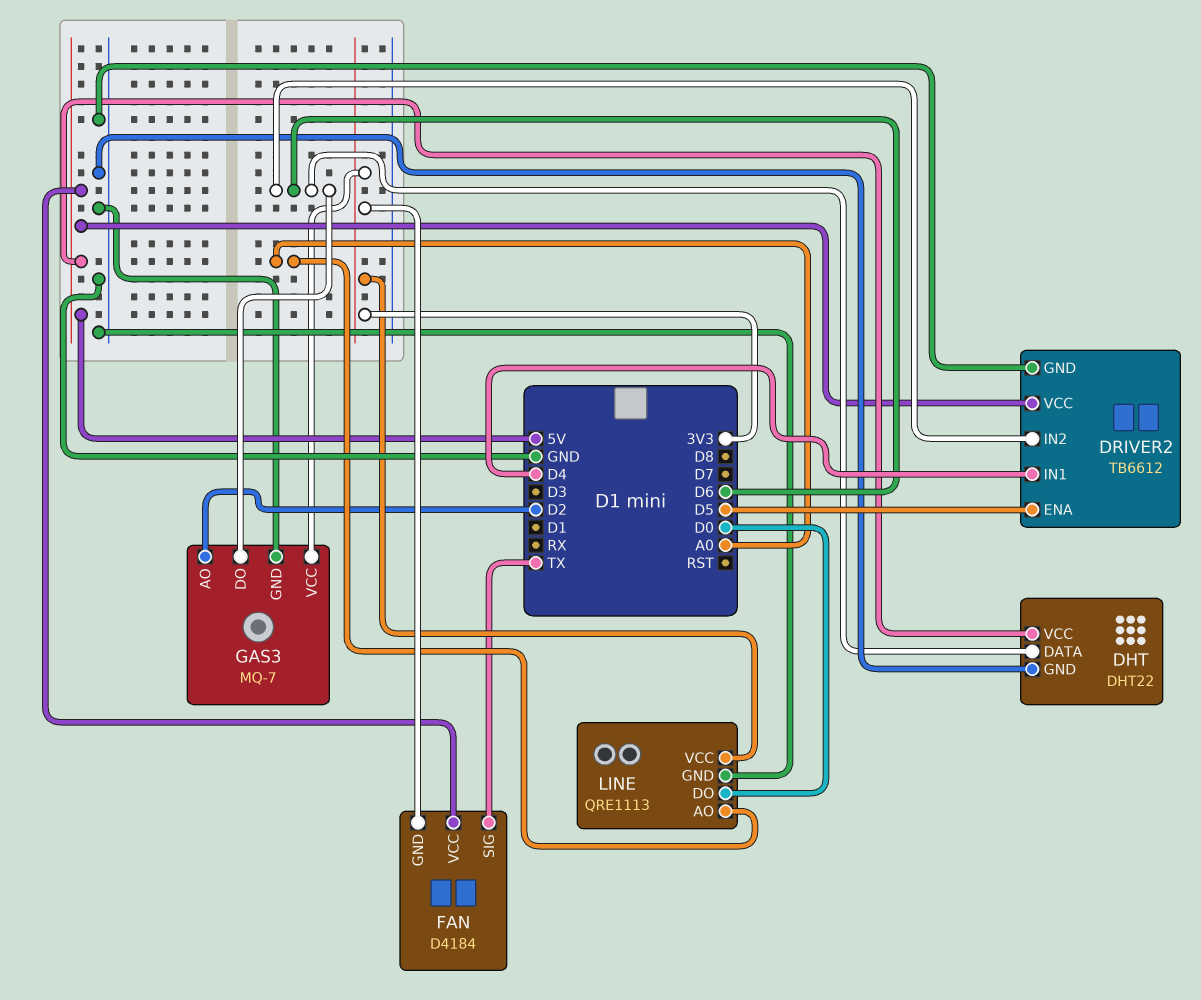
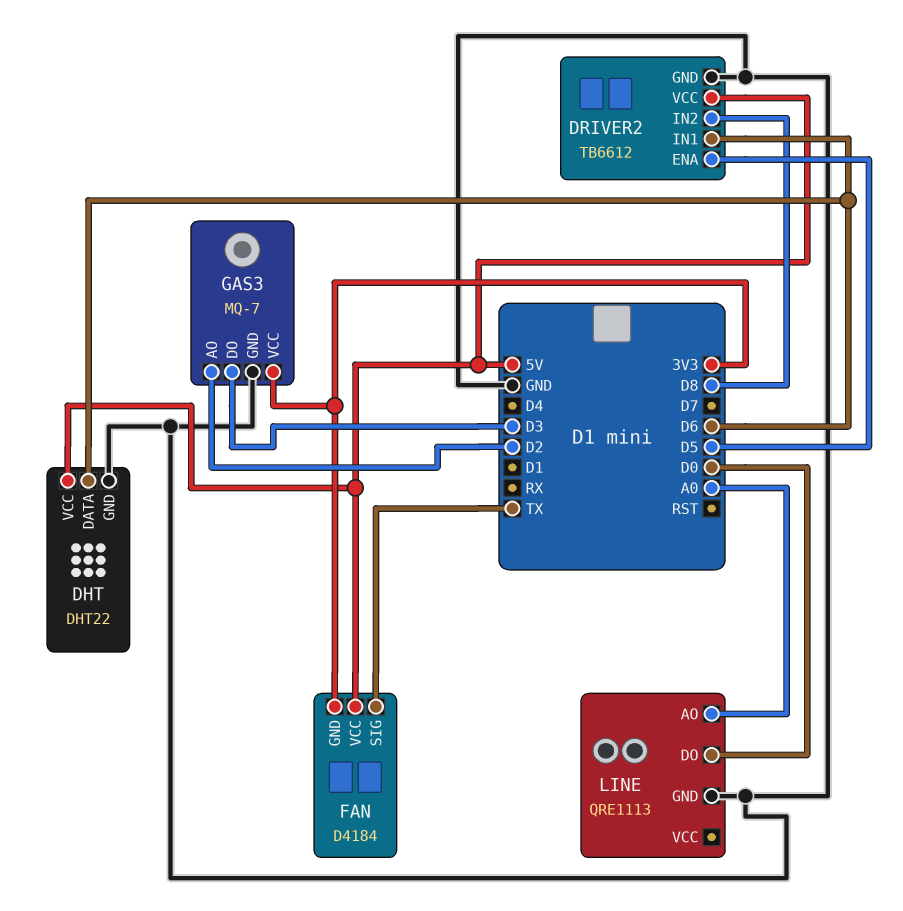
DRIVER2 pin IN1: D4 -> D6
DRIVER2 pin IN2: D6 -> D8
GAS3 pin DO: D6 -> D3
LINE pin VCC: 3V3 -> none

